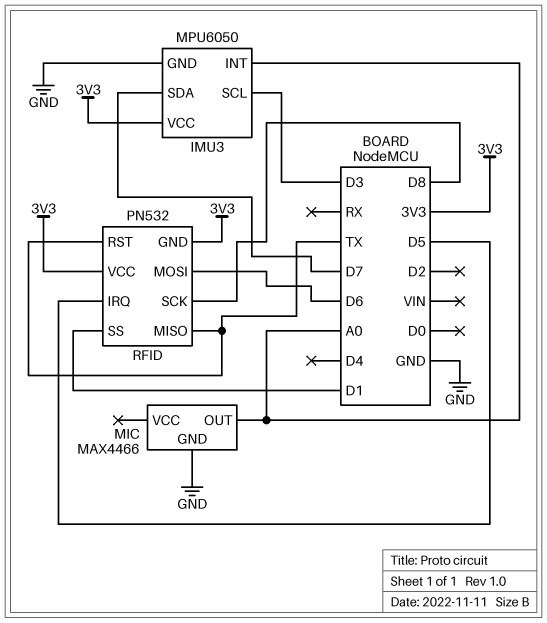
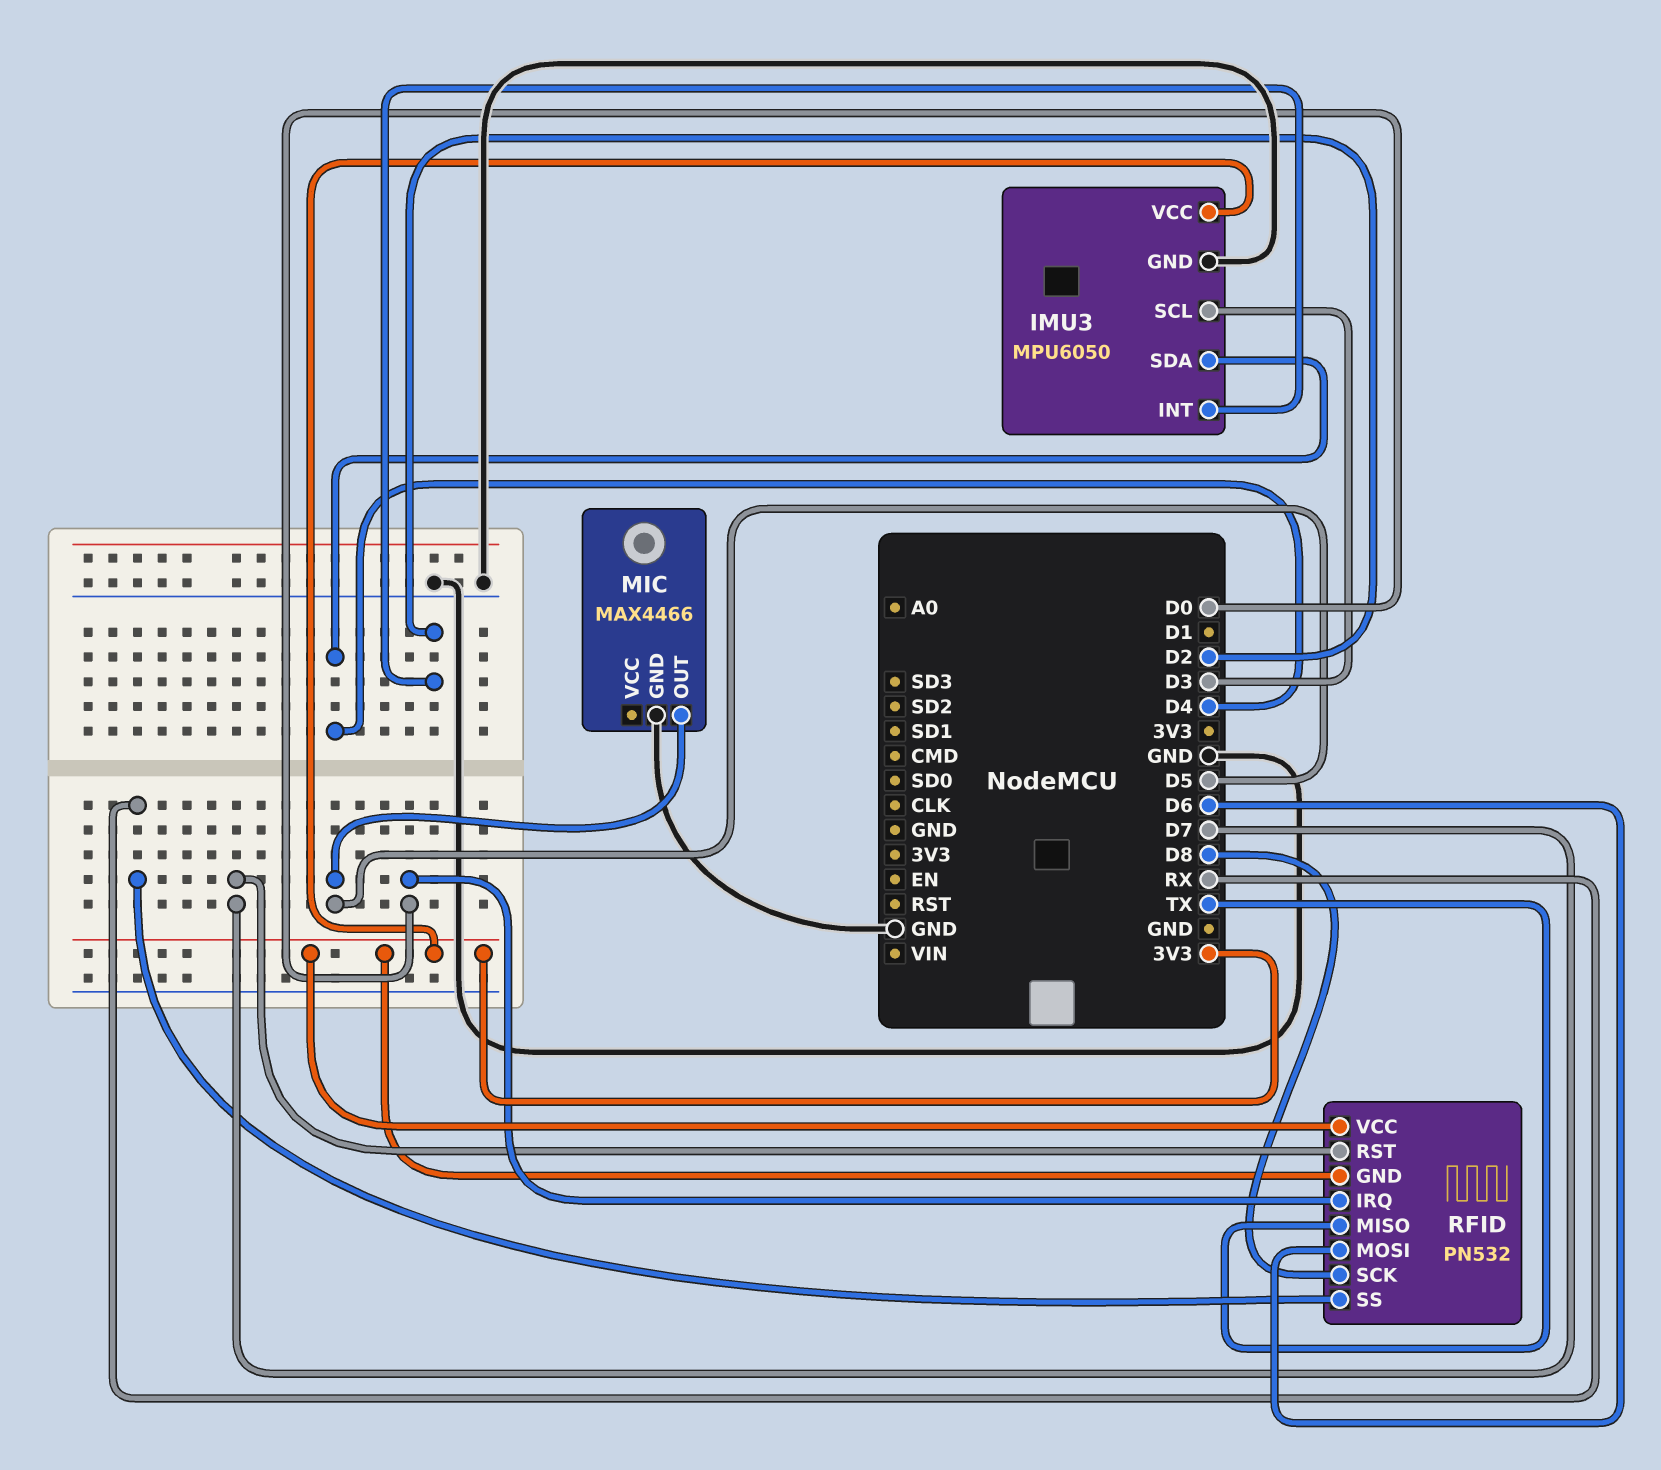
IMU3 pin INT: A0 -> D2
IMU3 pin SDA: D7 -> D4
MIC pin OUT: A0 -> D5
RFID pin IRQ: D5 -> D0
RFID pin RST: TX -> D7
RFID pin SS: D1 -> RX

